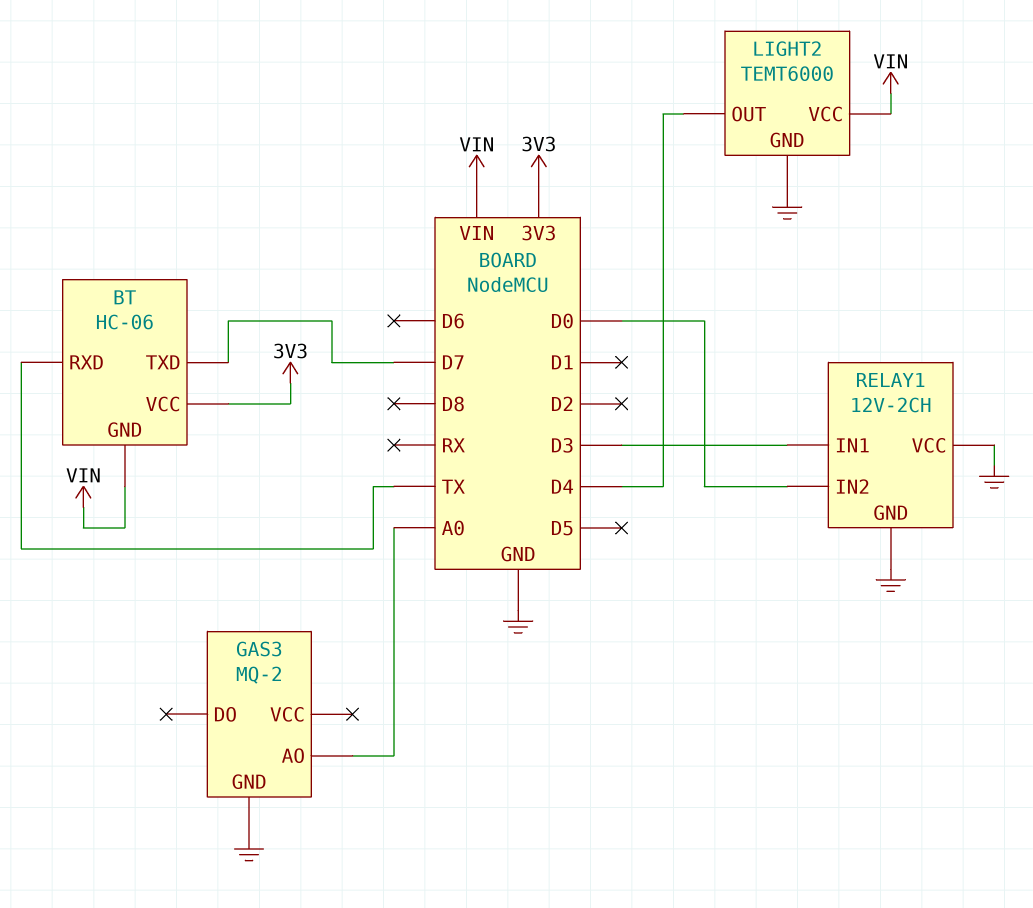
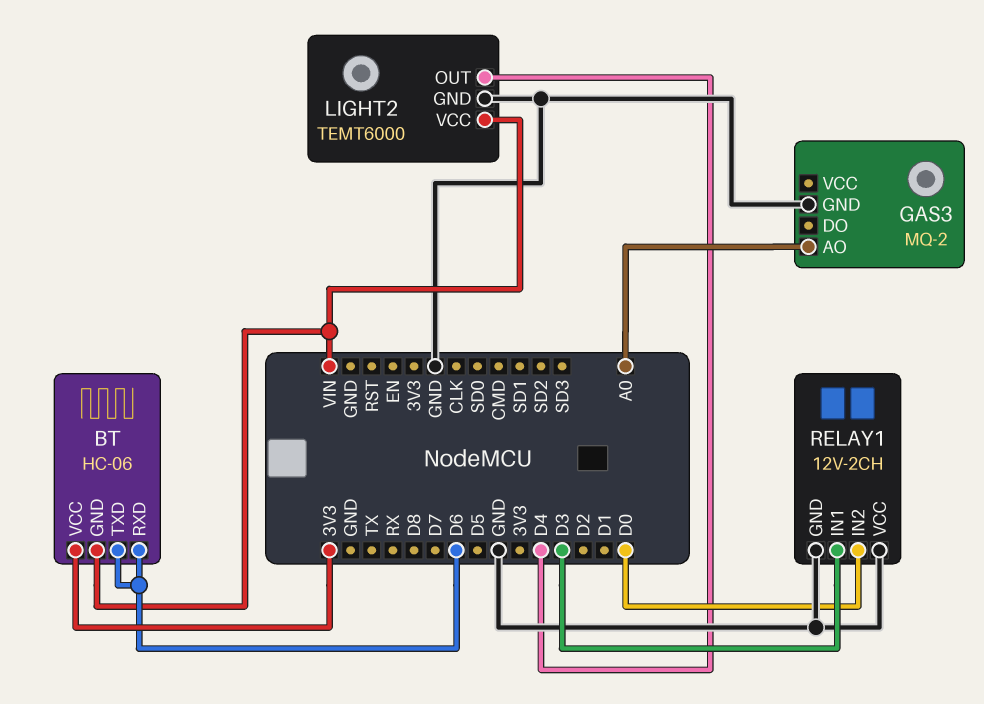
BT pin RXD: TX -> D6
BT pin TXD: D7 -> D6

